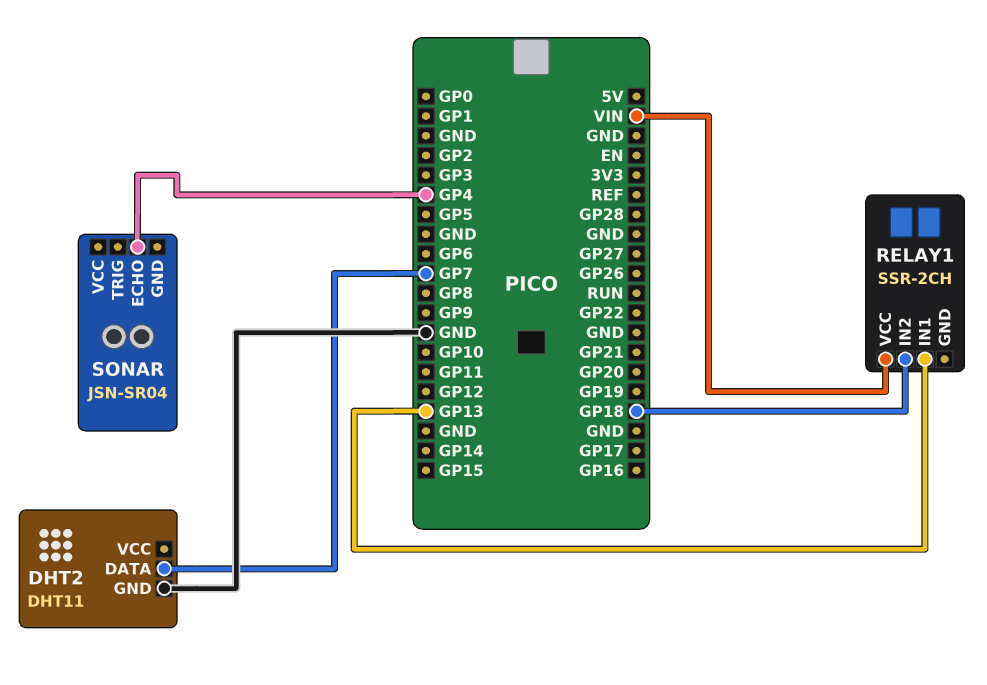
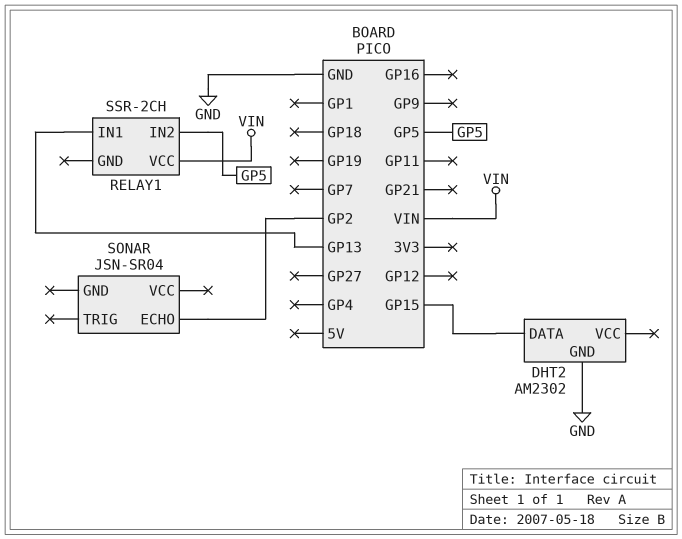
DHT2: DHT11 -> AM2302
DHT2 pin DATA: GP7 -> GP15
RELAY1 pin IN2: GP18 -> GP5
SONAR pin ECHO: GP4 -> GP2

